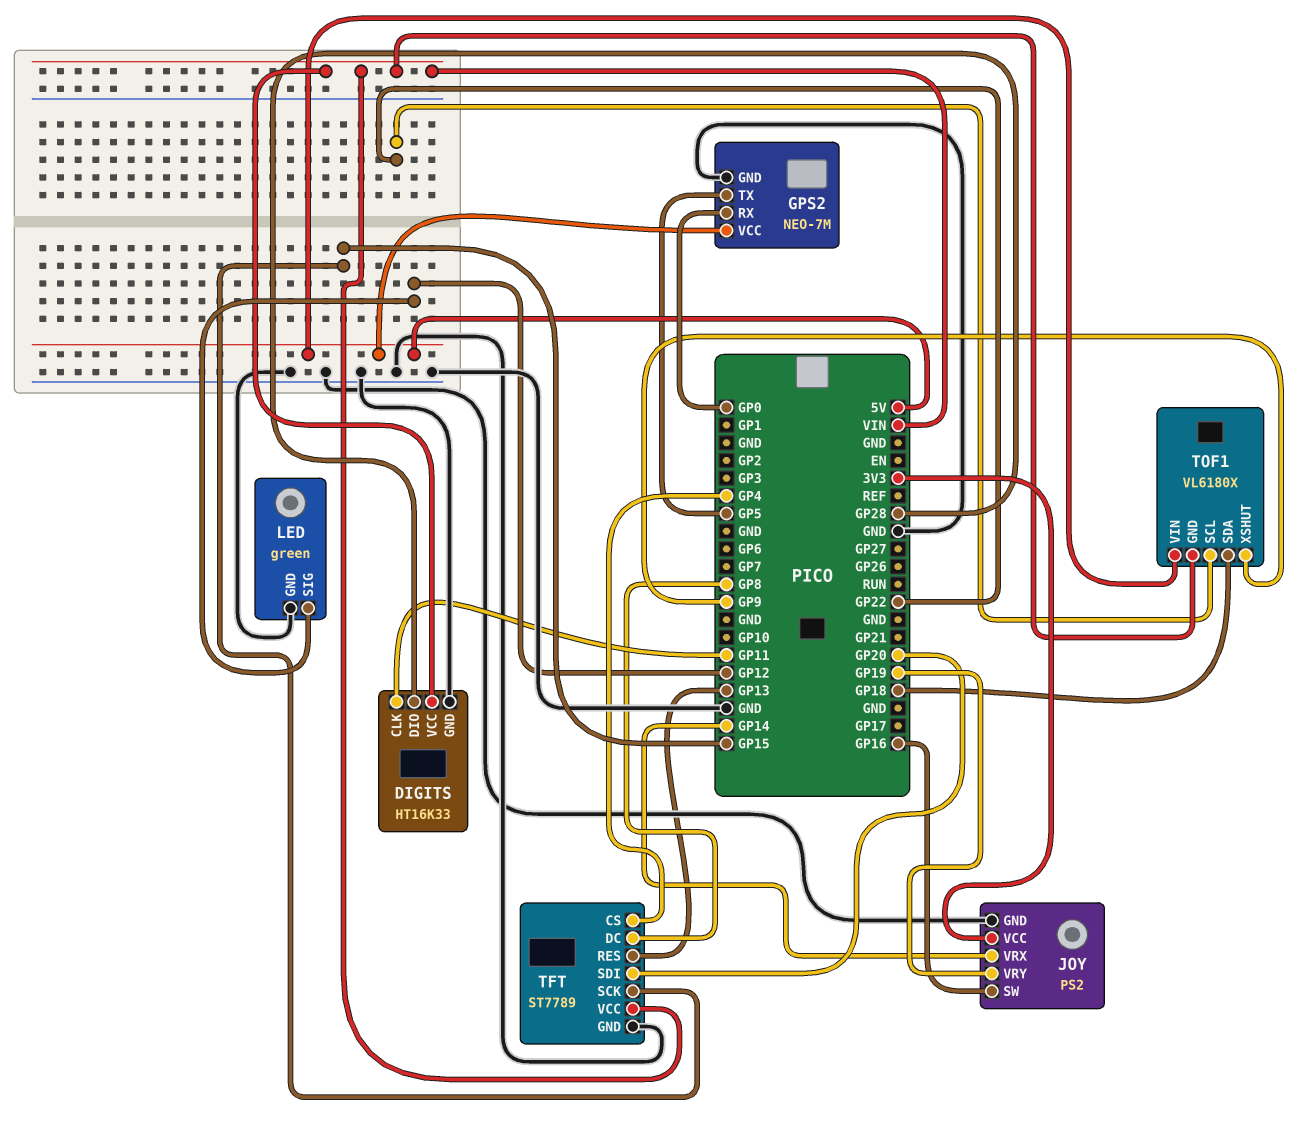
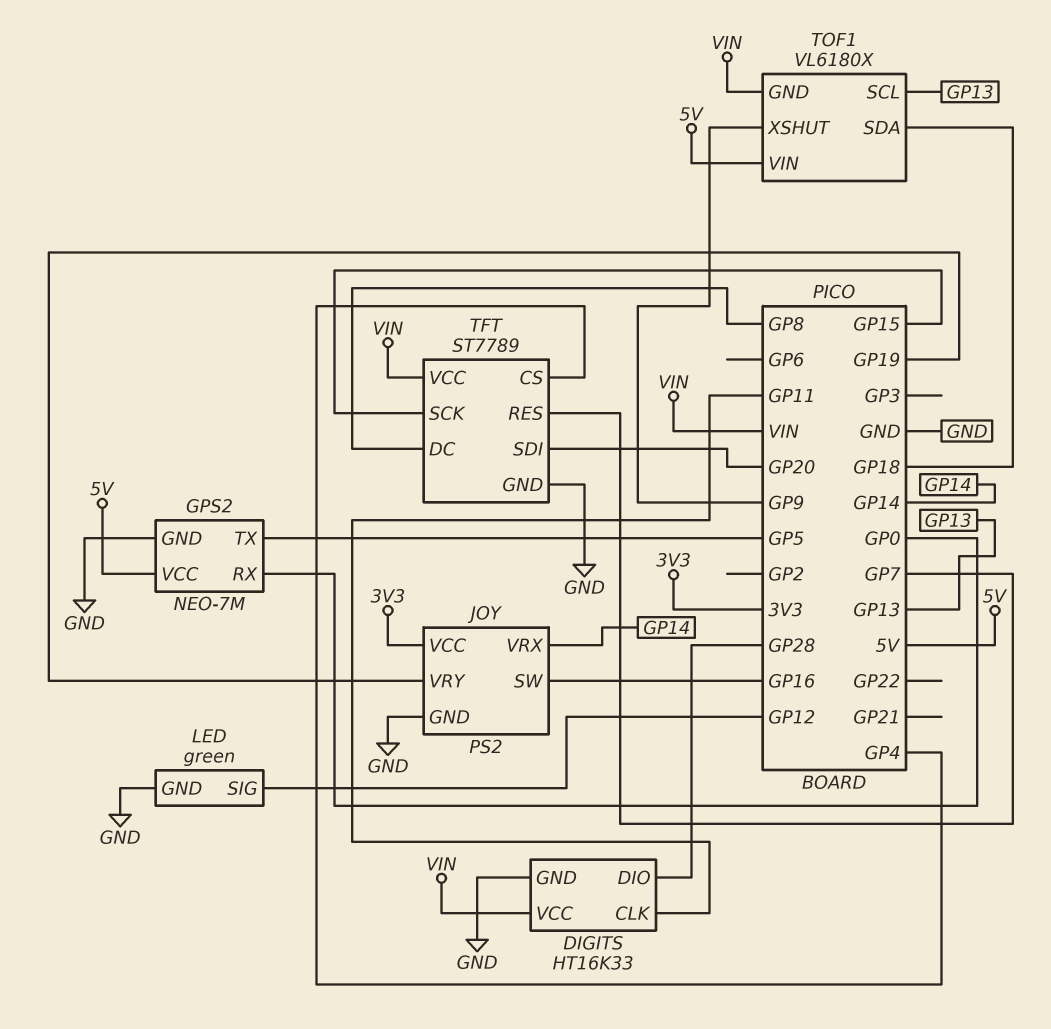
TFT pin RES: GP13 -> GP7
TOF1 pin SCL: GP22 -> GP13

